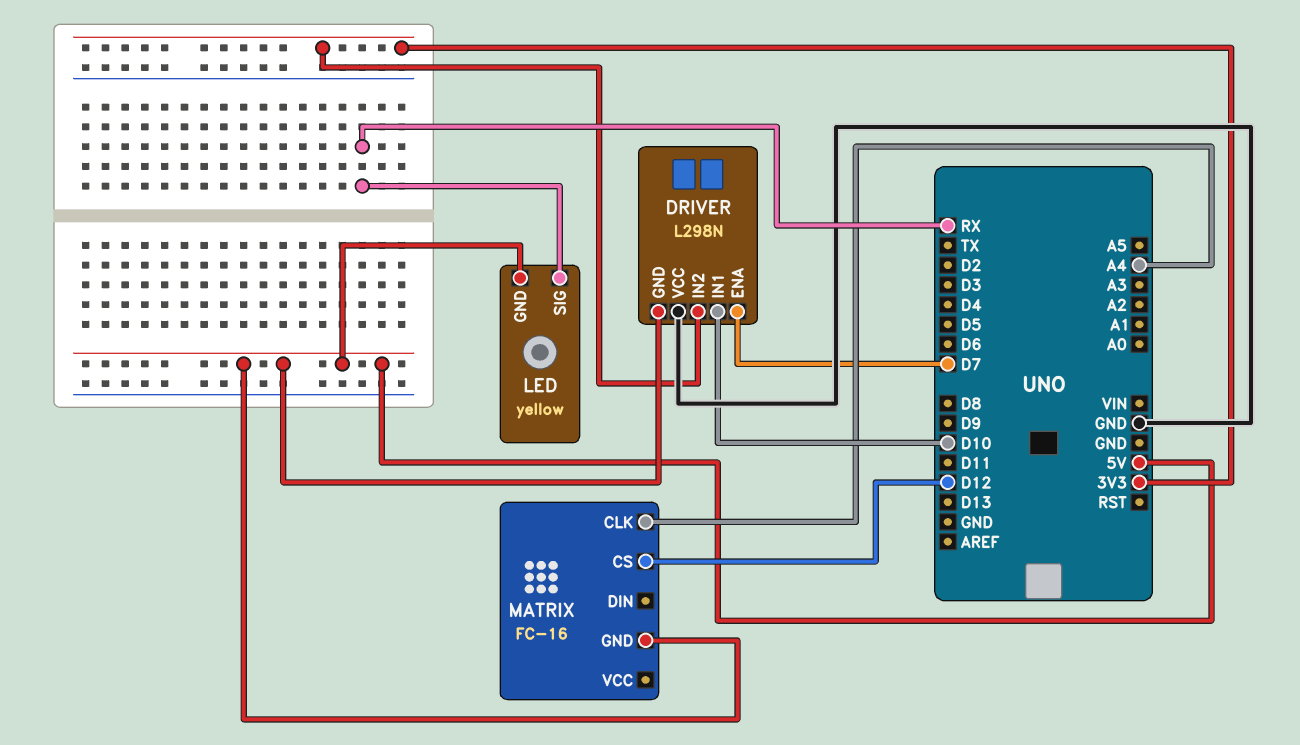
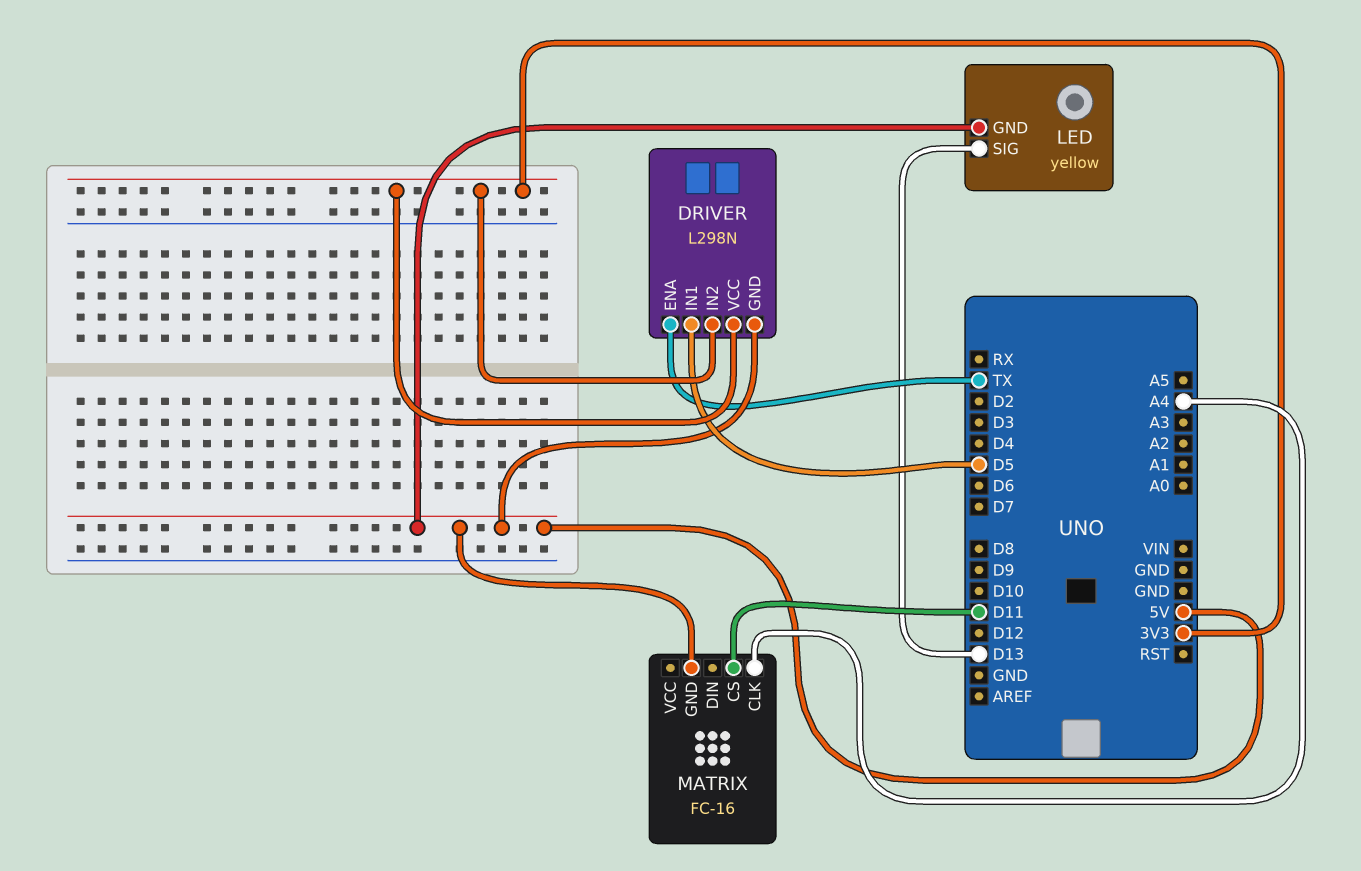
DRIVER pin ENA: D7 -> TX
DRIVER pin IN1: D10 -> D5
DRIVER pin VCC: GND -> 3V3
LED pin SIG: RX -> D13
MATRIX pin CS: D12 -> D11

